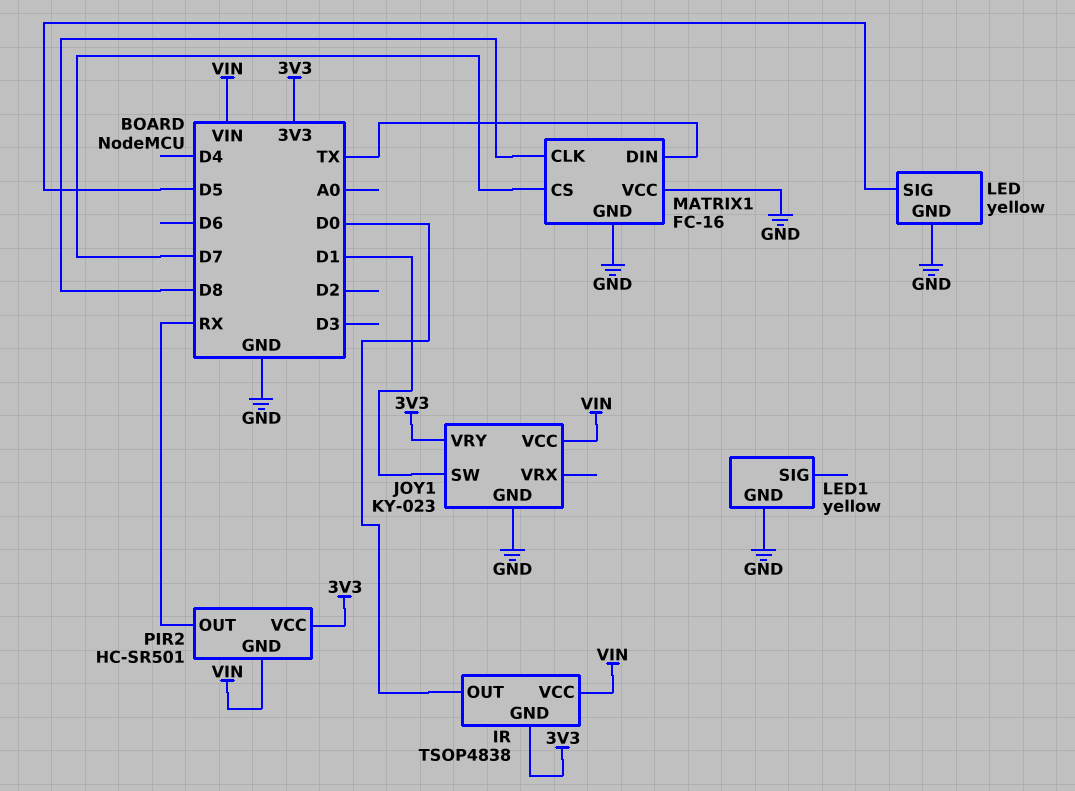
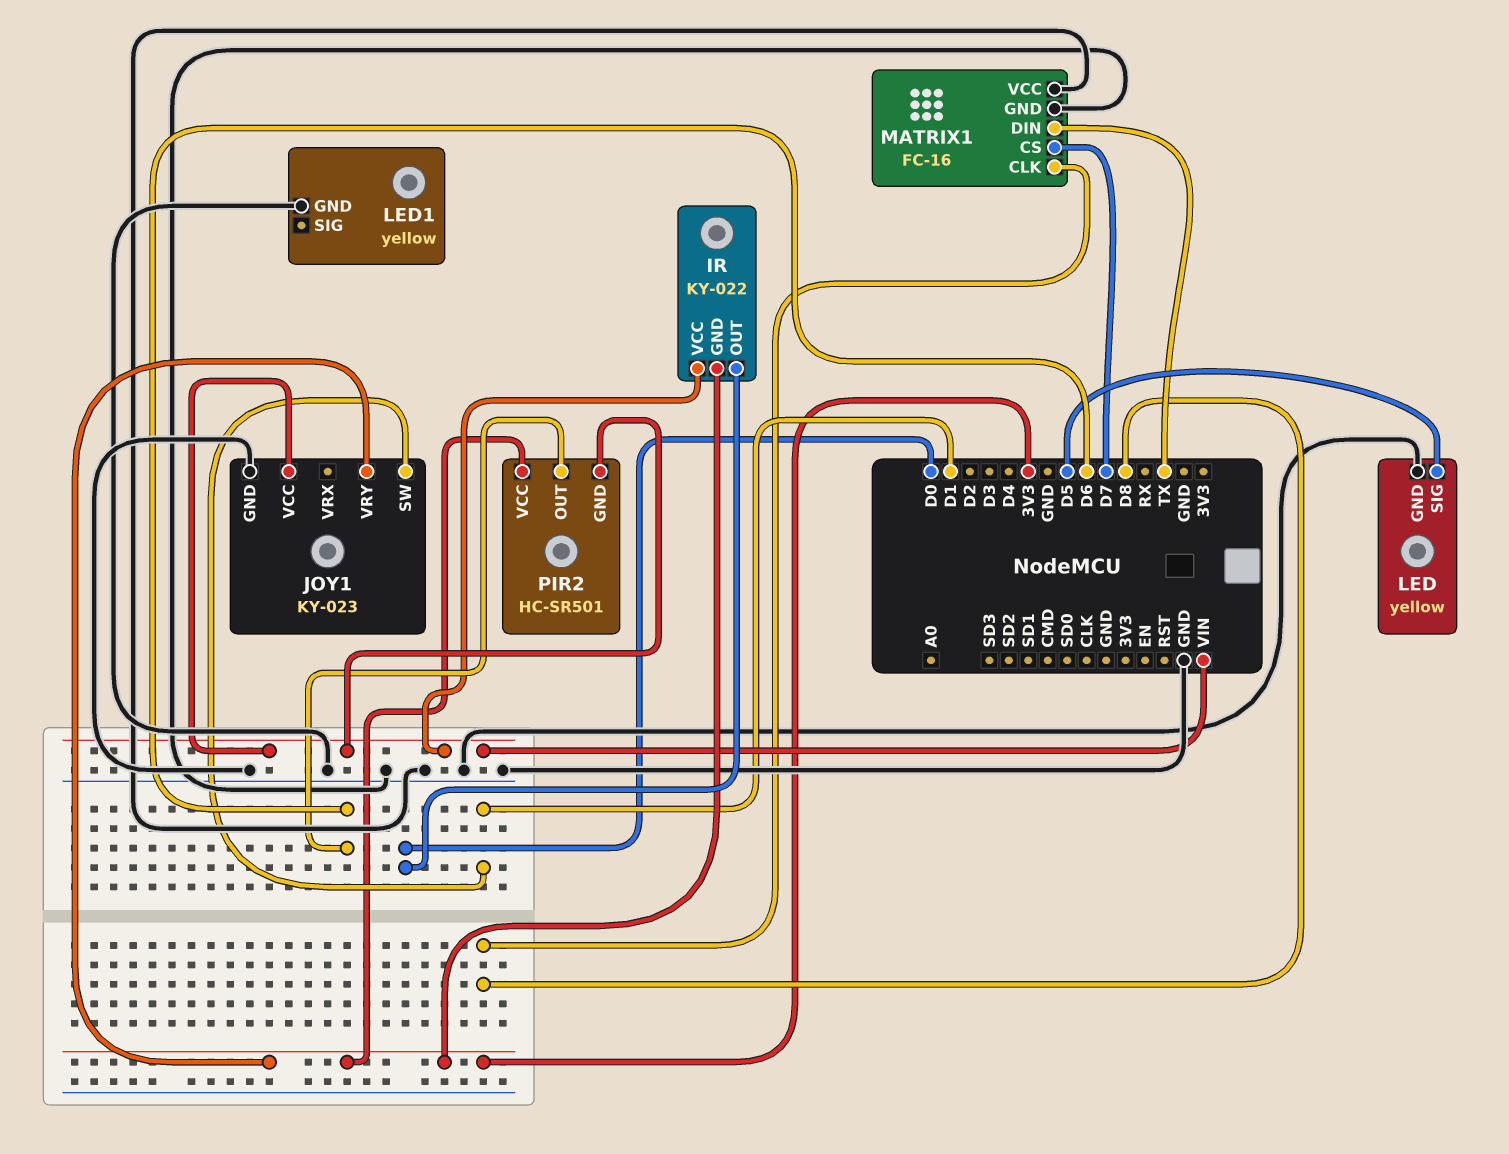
IR: TSOP4838 -> KY-022
PIR2 pin OUT: RX -> D6

